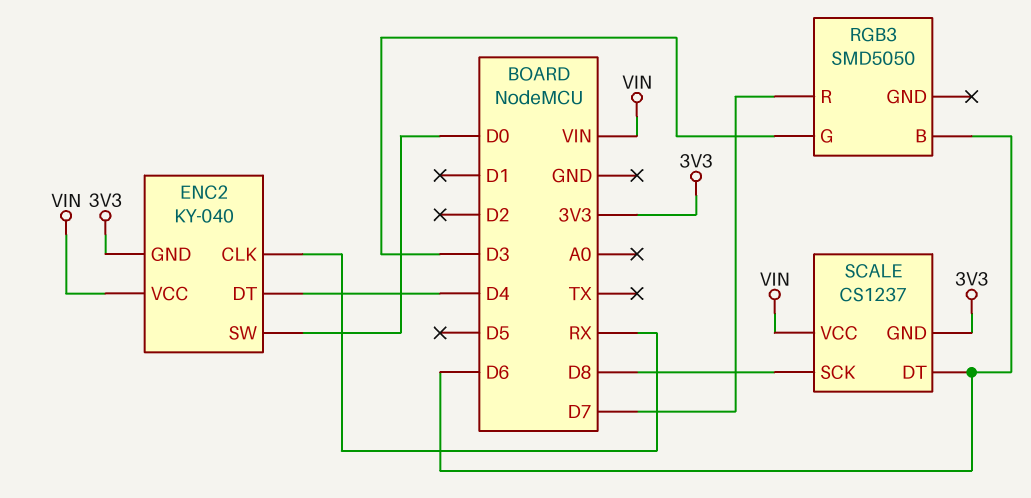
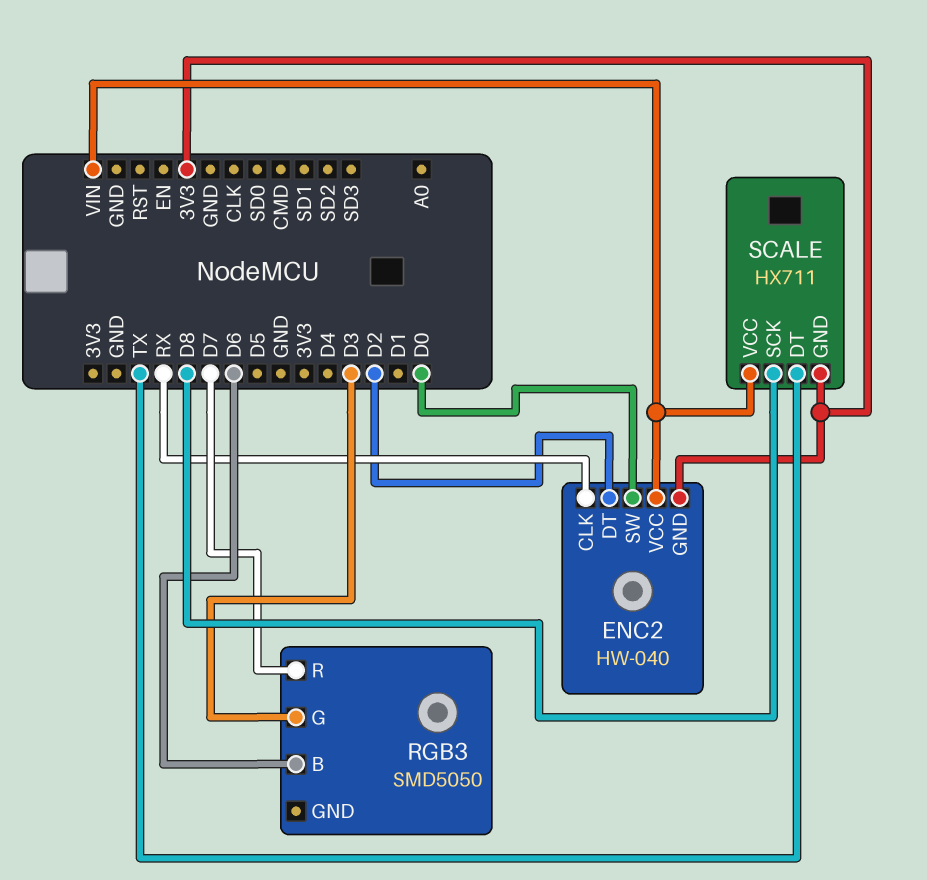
ENC2: KY-040 -> HW-040
ENC2 pin DT: D4 -> D2
SCALE: CS1237 -> HX711
SCALE pin DT: D6 -> TX

